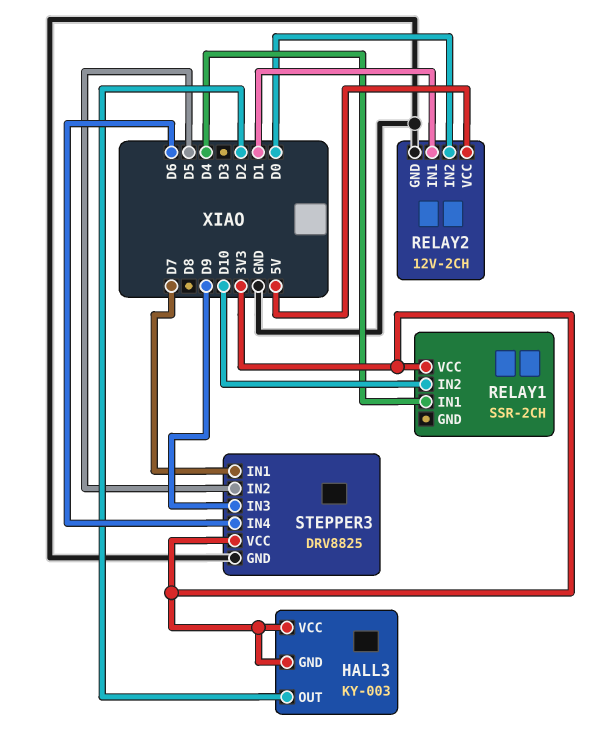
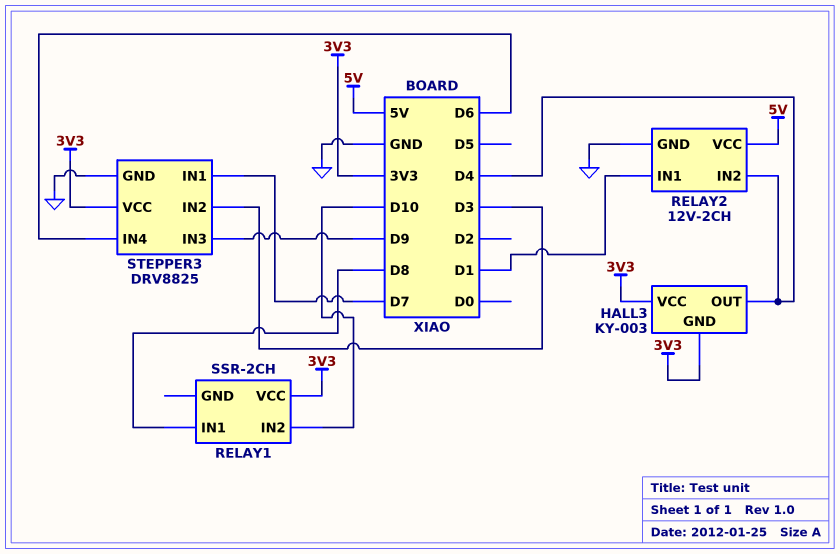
HALL3 pin OUT: D2 -> D4
RELAY1 pin IN1: D4 -> D8
RELAY2 pin IN2: D0 -> D4
STEPPER3 pin IN2: D5 -> D3

